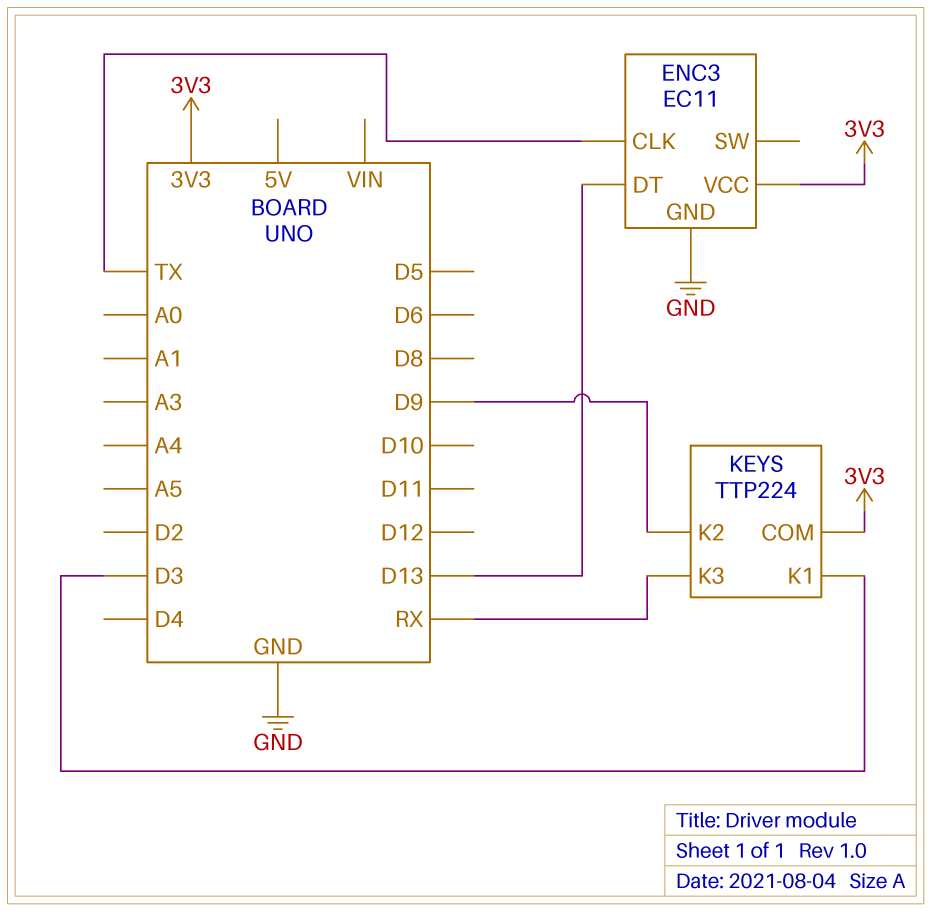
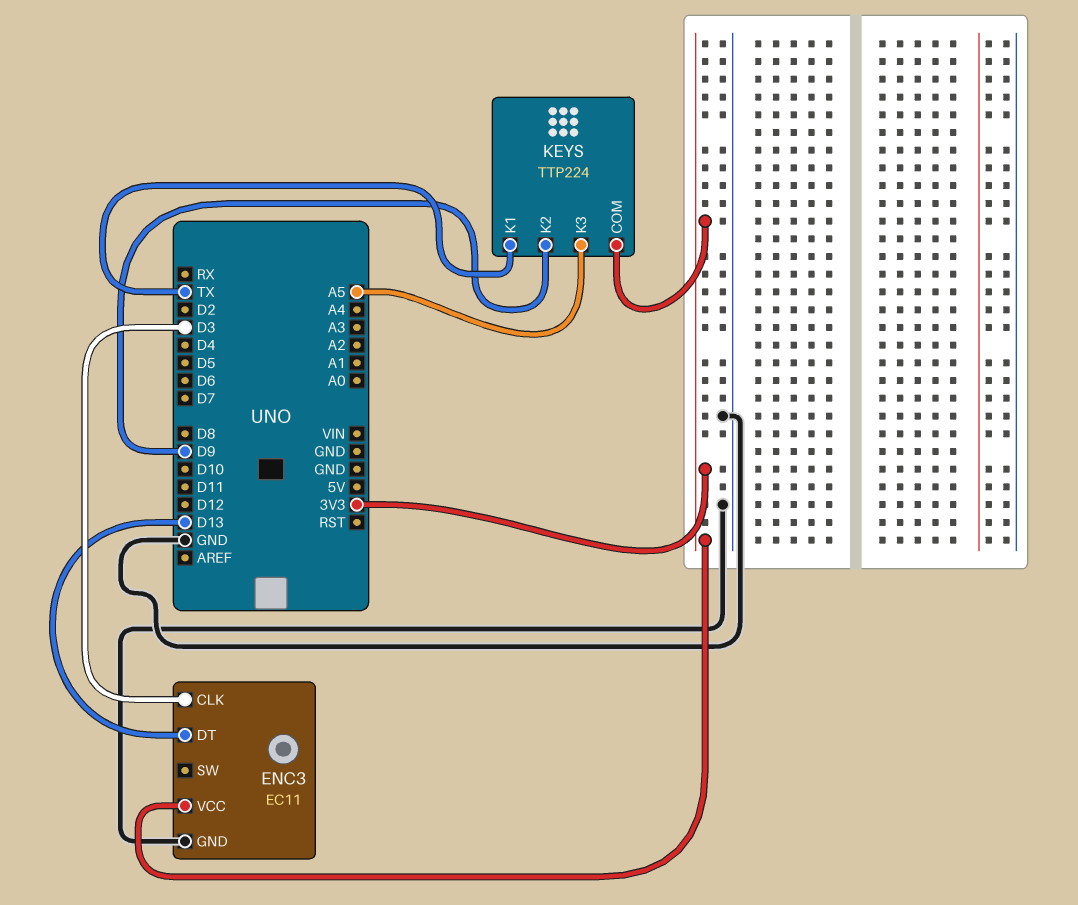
ENC3 pin CLK: TX -> D3
KEYS pin K1: D3 -> TX
KEYS pin K3: RX -> A5

